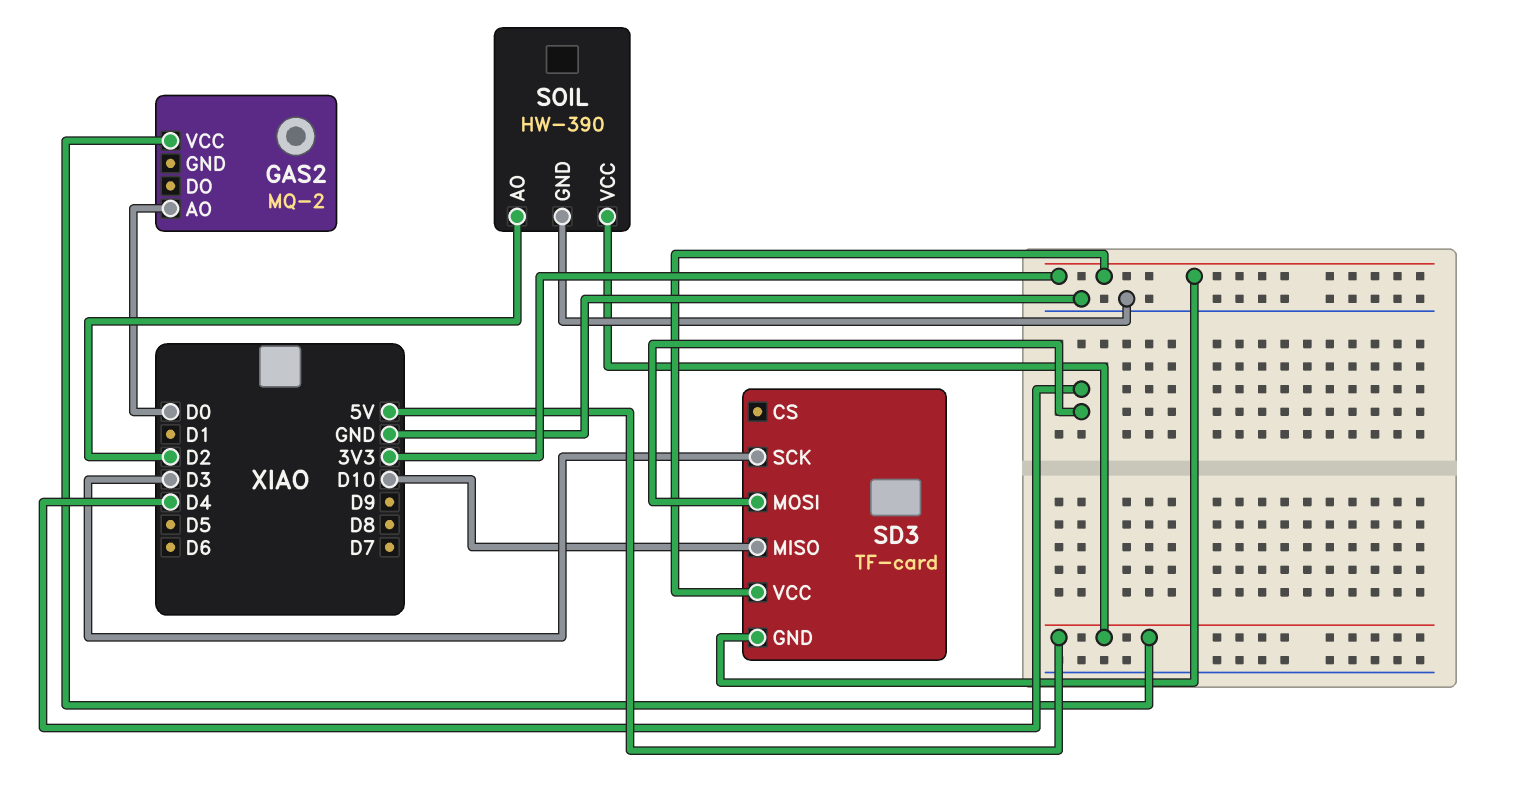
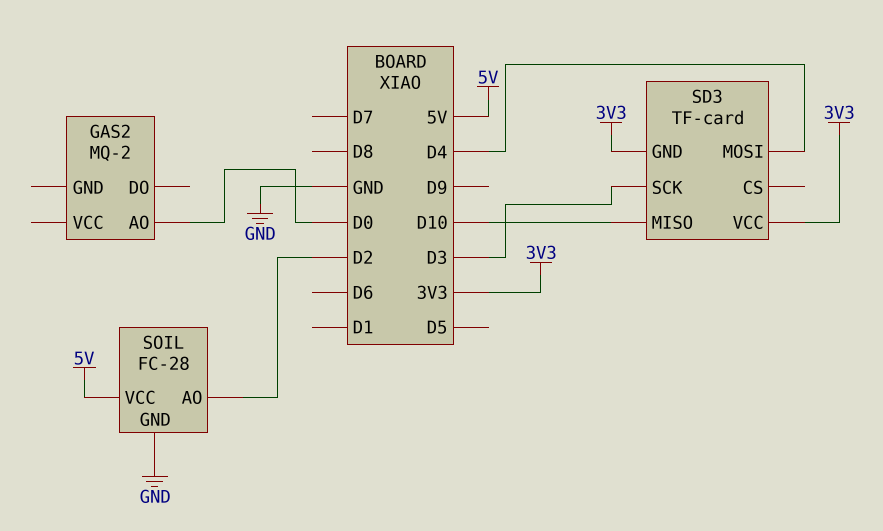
GAS2 pin VCC: 5V -> none
SOIL: HW-390 -> FC-28

